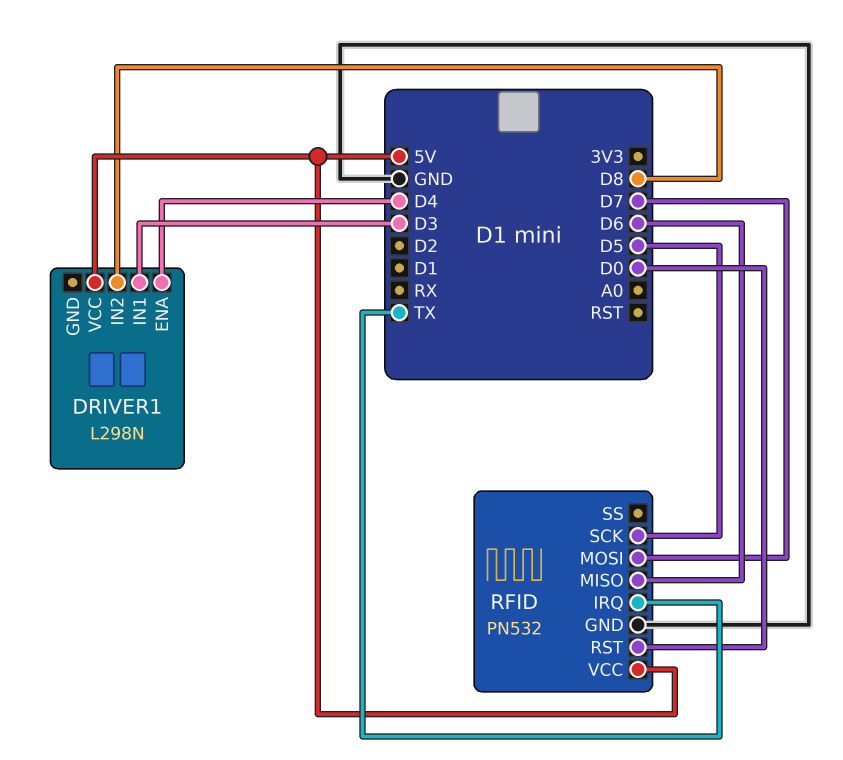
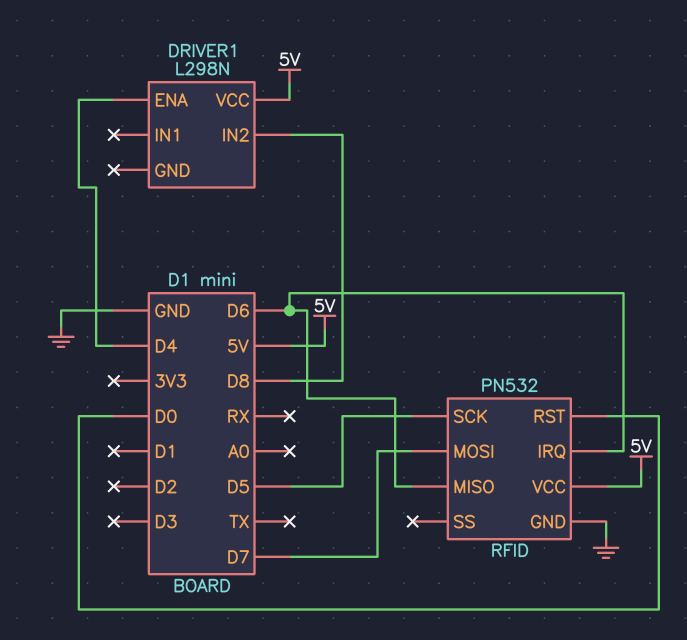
DRIVER1 pin IN1: D3 -> none
RFID pin IRQ: TX -> D6

